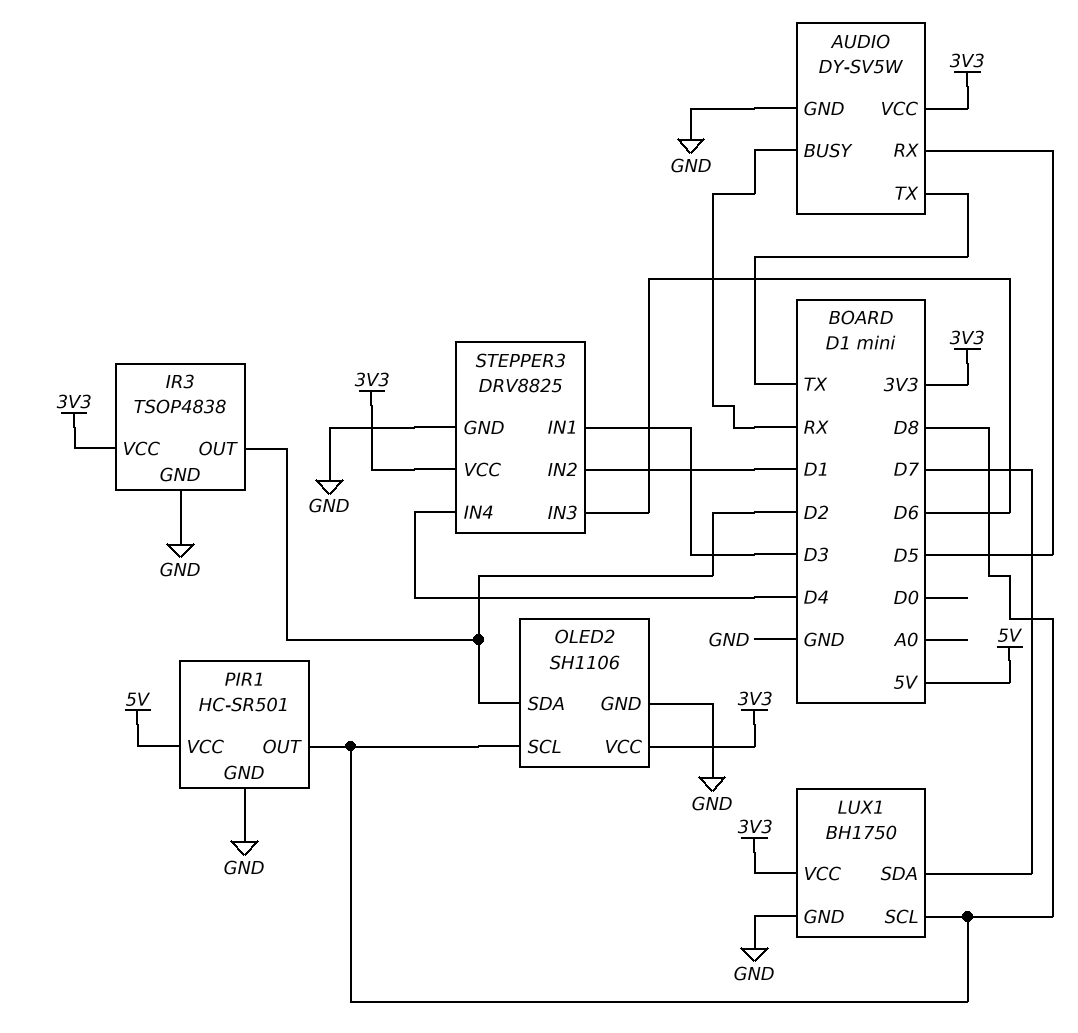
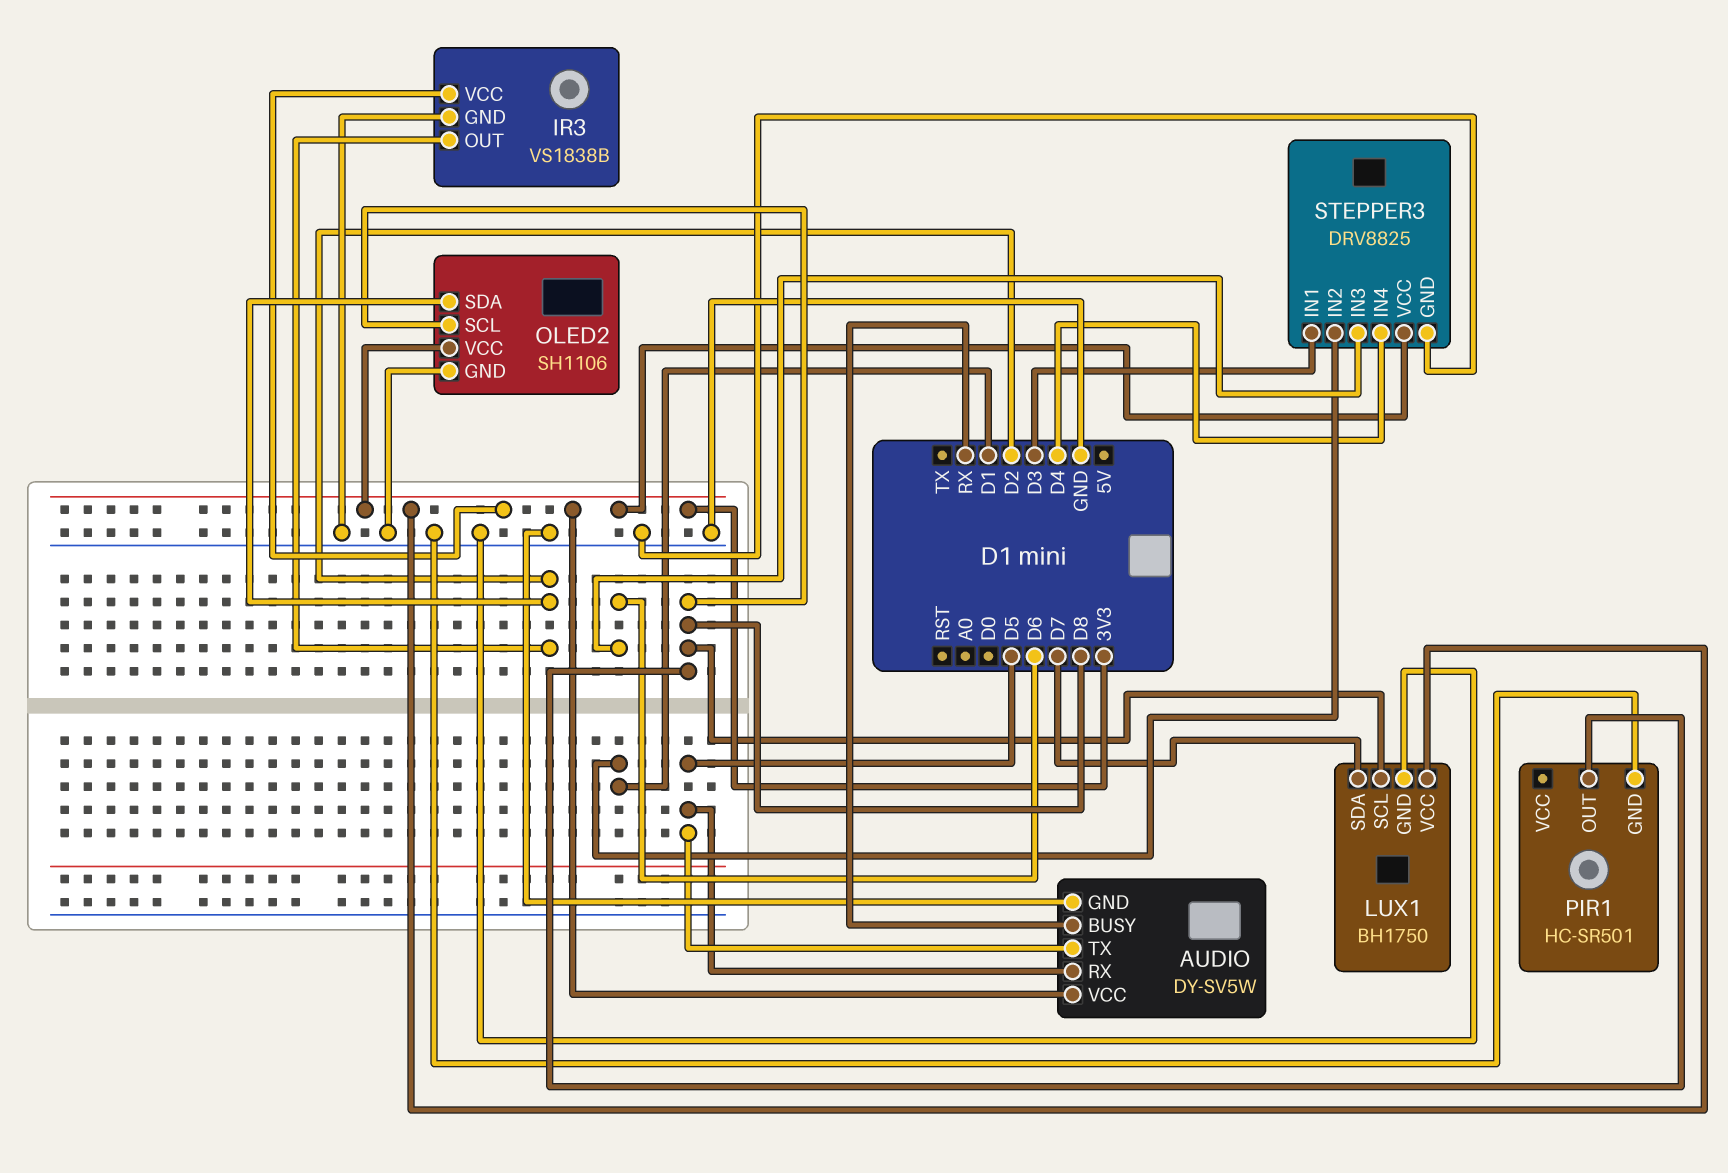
AUDIO pin TX: TX -> D5
IR3: TSOP4838 -> VS1838B
PIR1 pin VCC: 5V -> none

